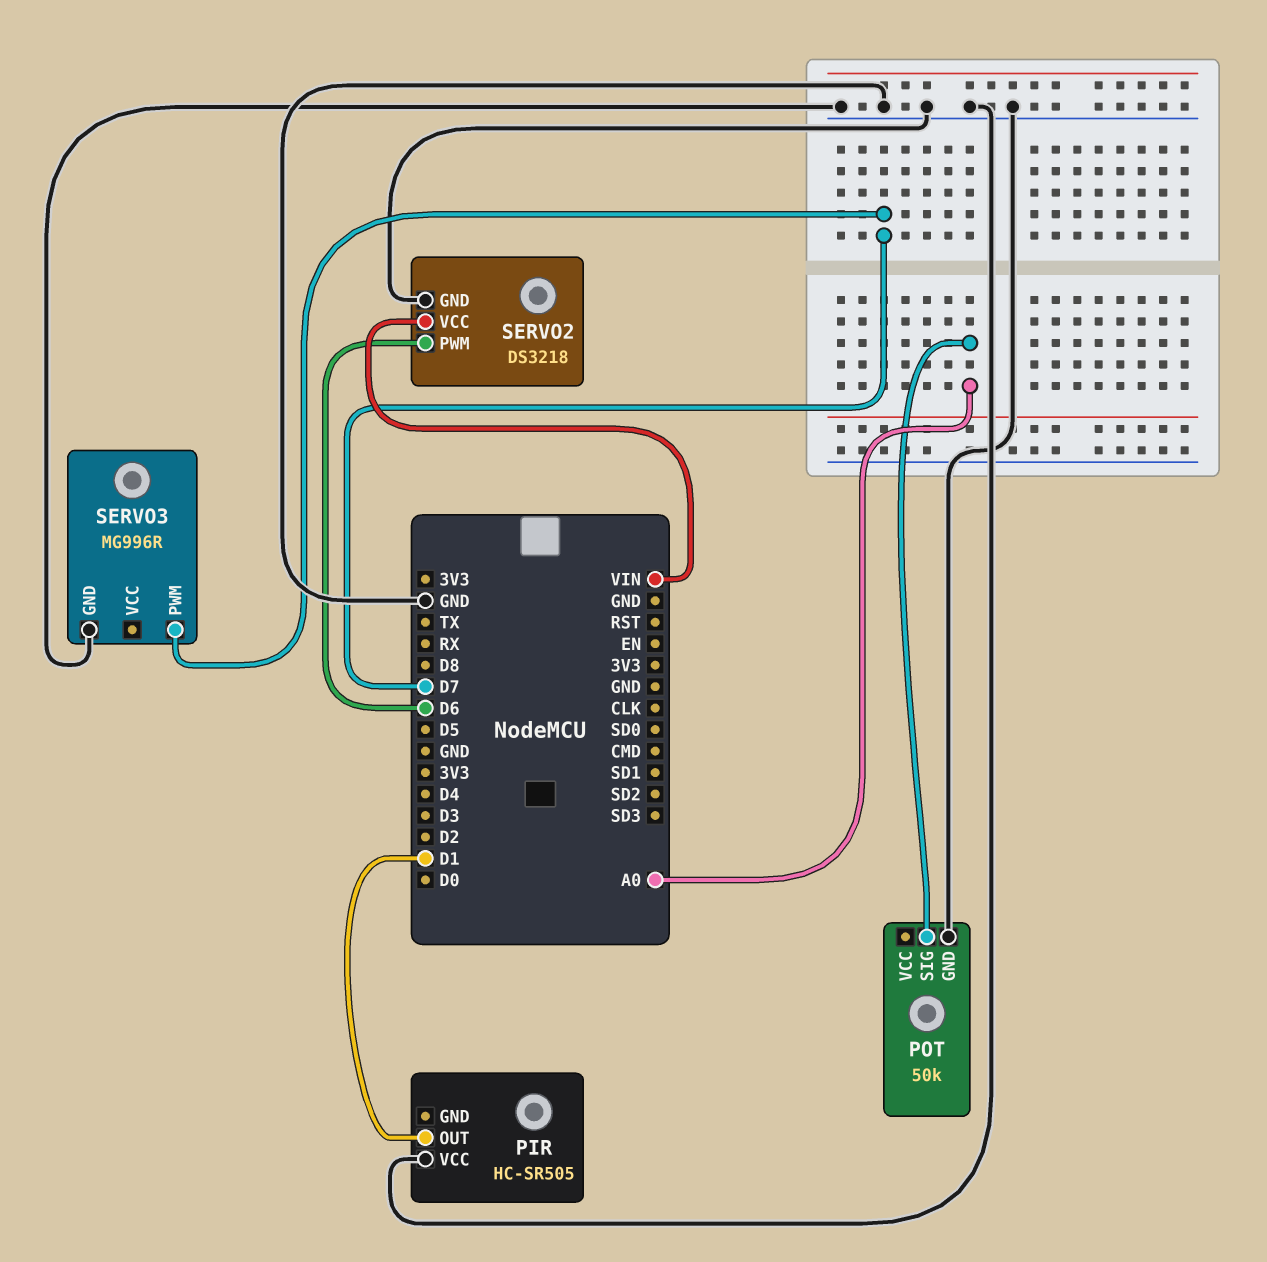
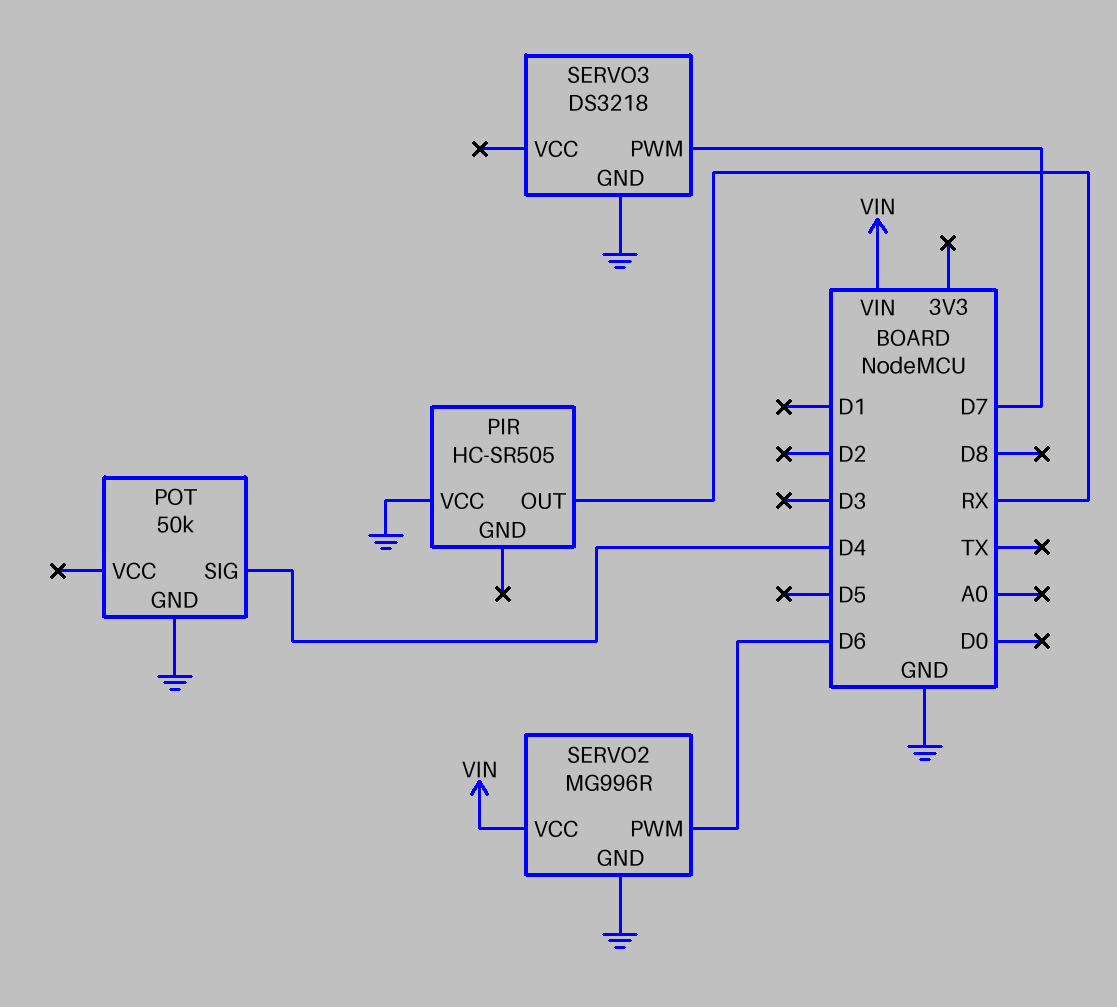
PIR pin OUT: D1 -> RX
POT pin SIG: A0 -> D4
SERVO2: DS3218 -> MG996R
SERVO3: MG996R -> DS3218

